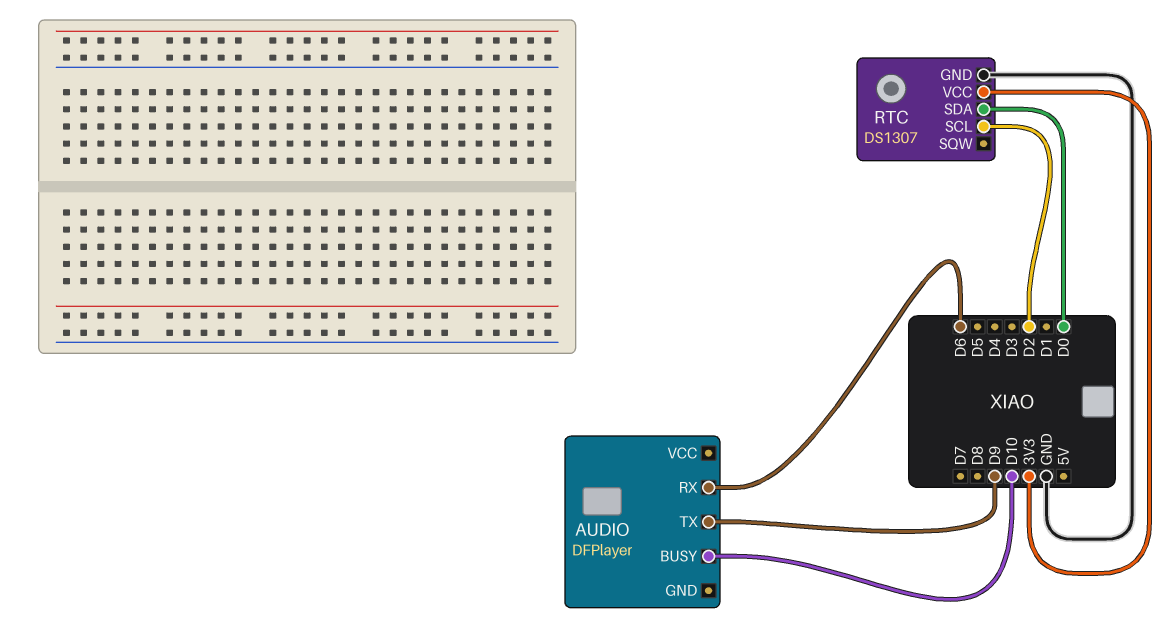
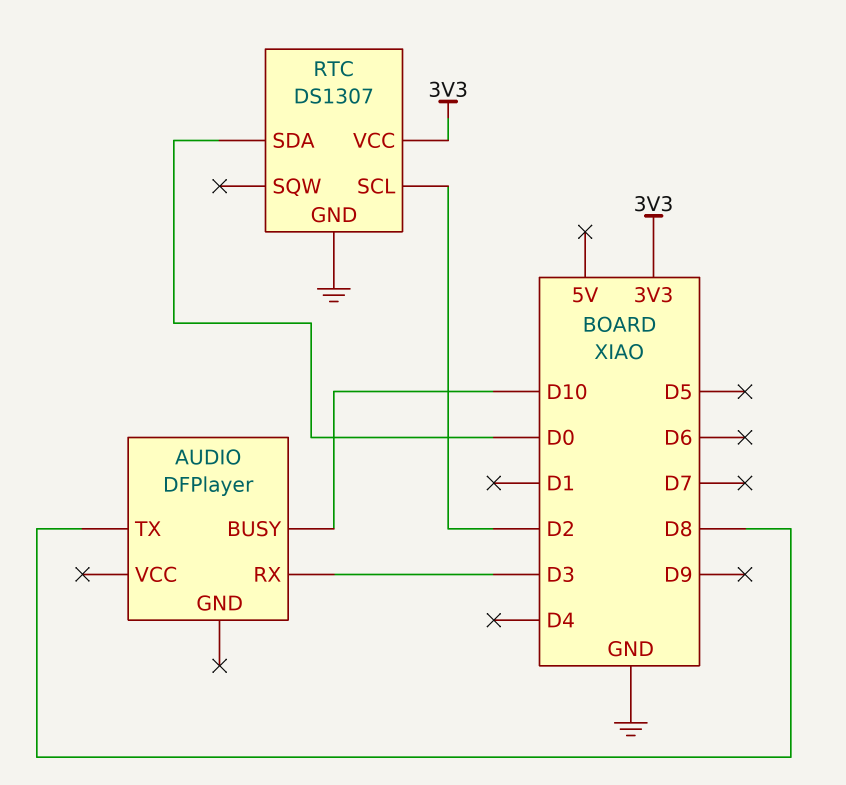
AUDIO pin RX: D6 -> D3
AUDIO pin TX: D9 -> D8

